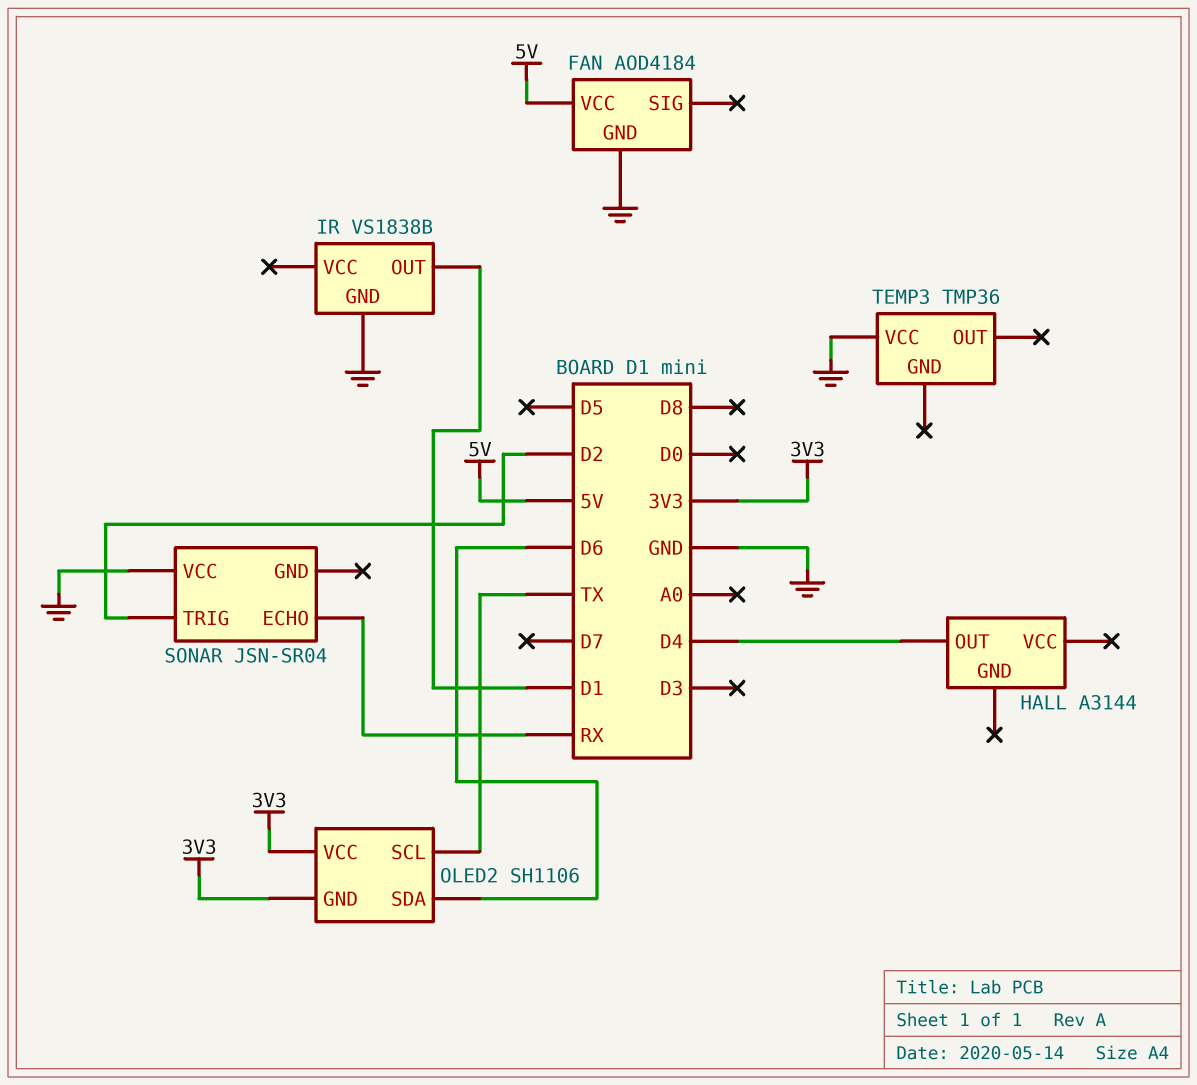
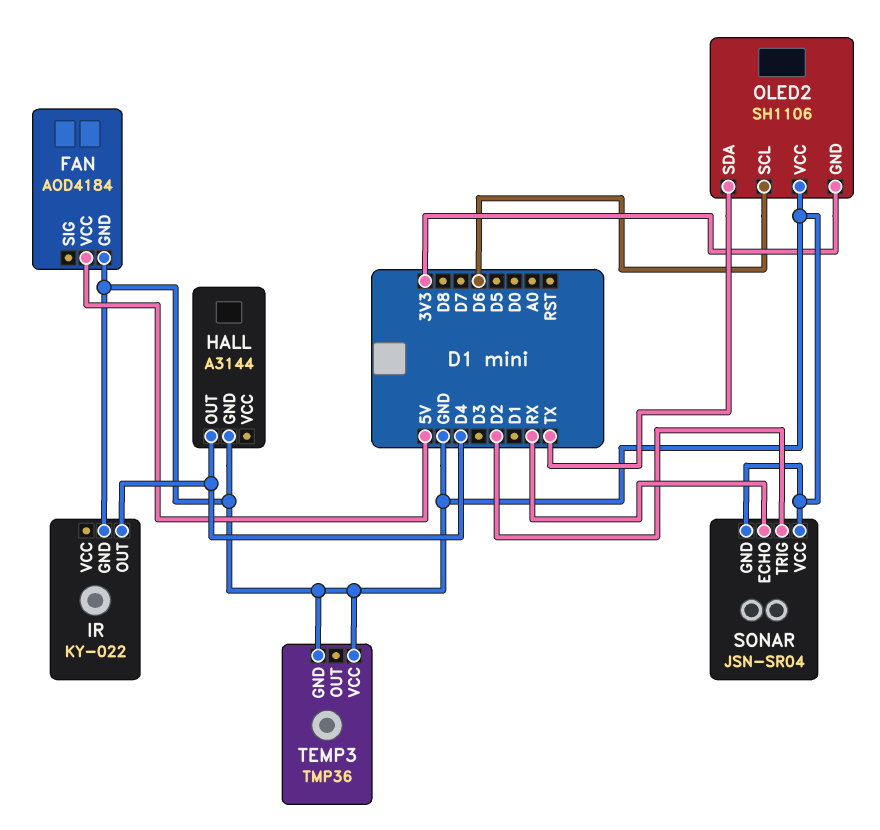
HALL pin GND: none -> GND
IR: VS1838B -> KY-022
IR pin OUT: D1 -> D4
OLED2 pin SCL: TX -> D6
OLED2 pin SDA: D6 -> TX
OLED2 pin VCC: 3V3 -> GND
SONAR pin GND: none -> GND
TEMP3 pin GND: none -> GND

